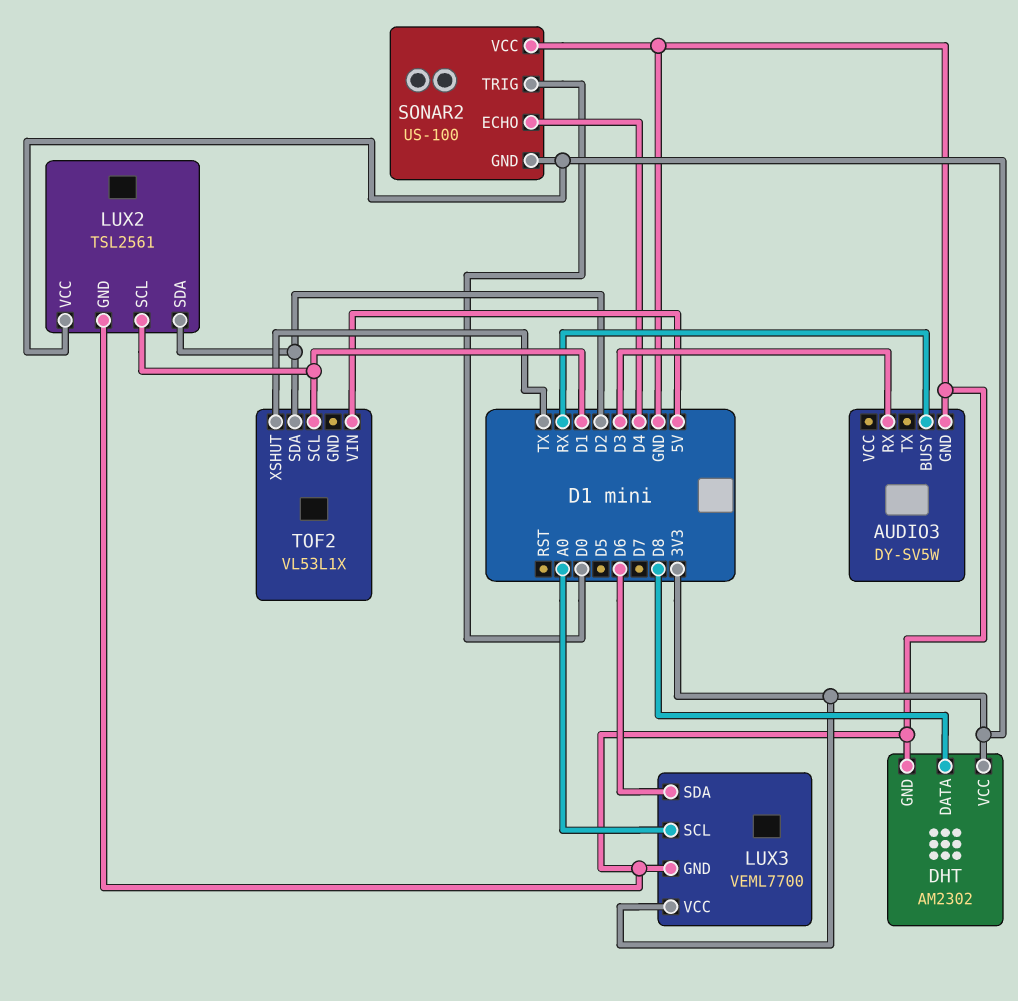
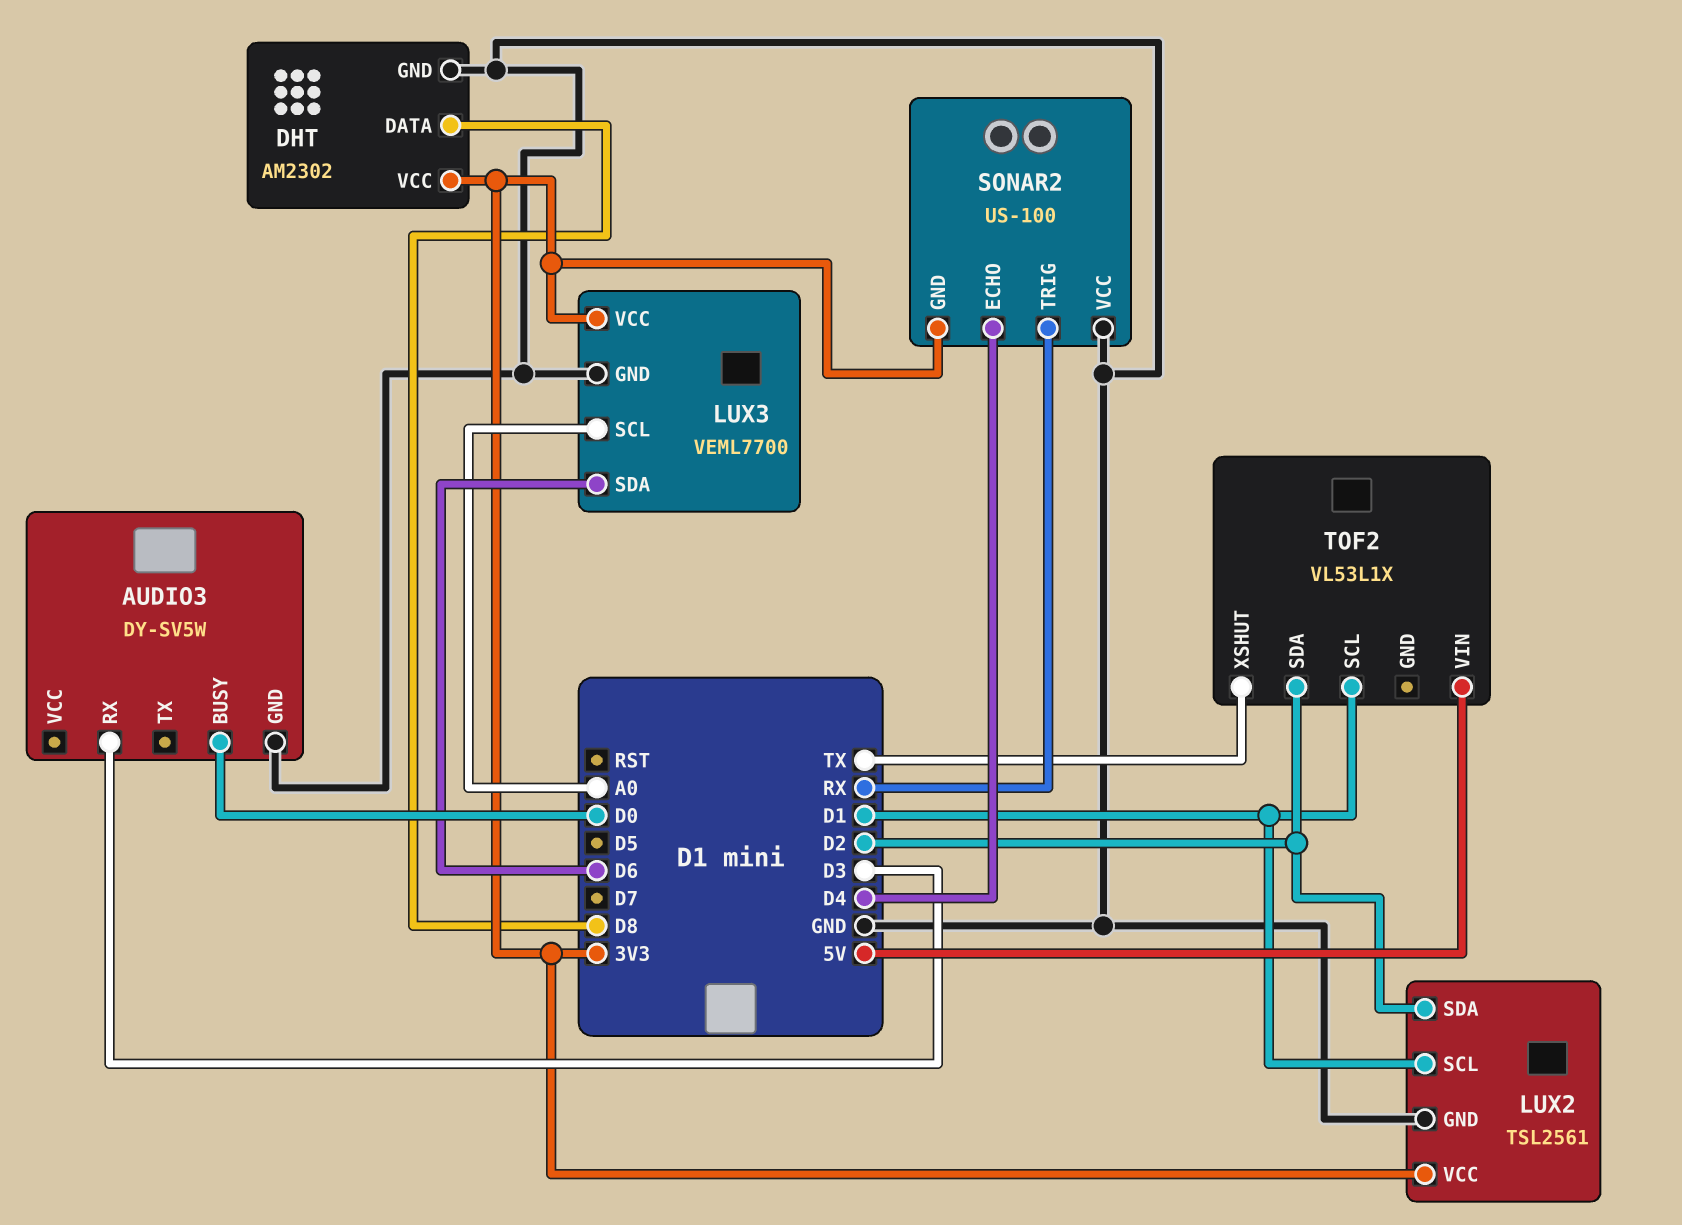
AUDIO3 pin BUSY: RX -> D0
SONAR2 pin TRIG: D0 -> RX

